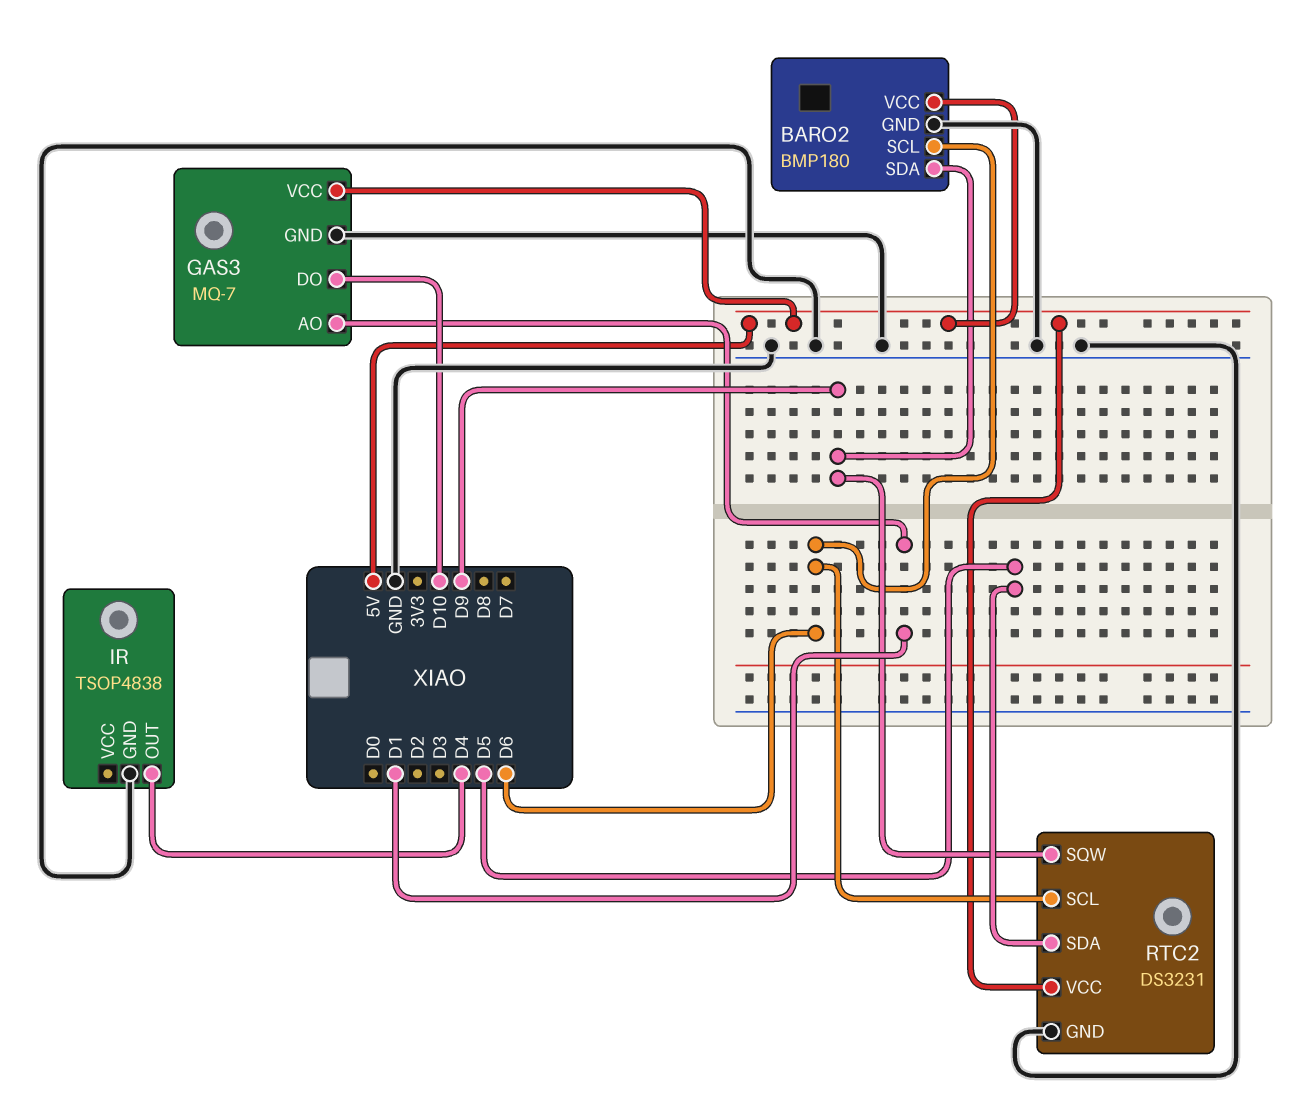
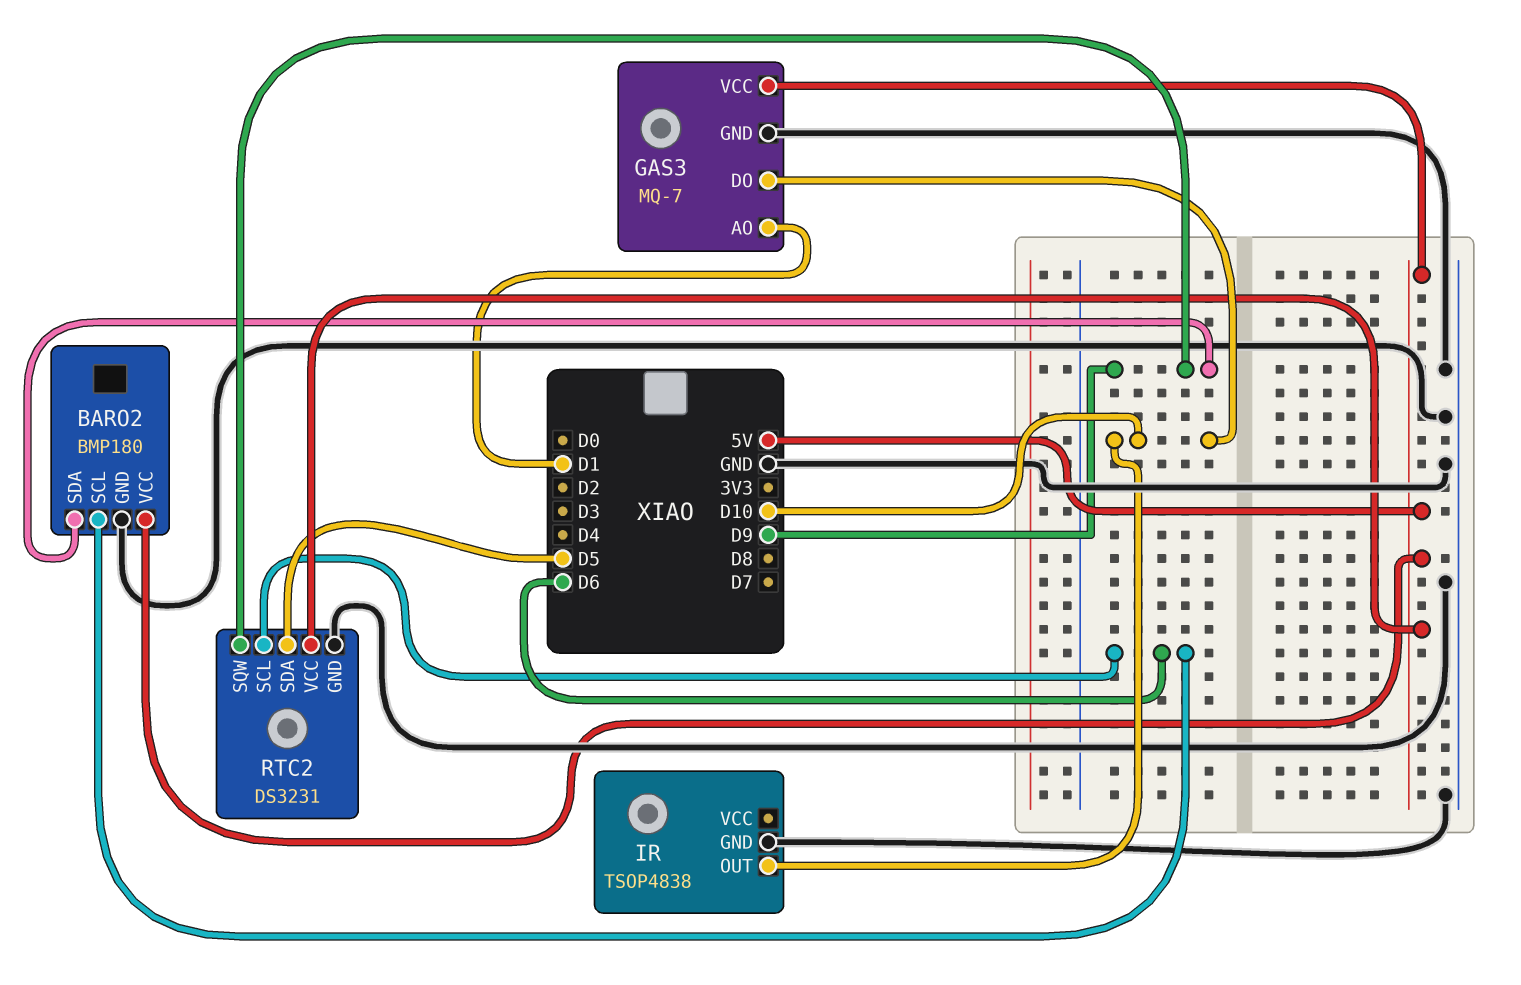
IR pin OUT: D4 -> D10

